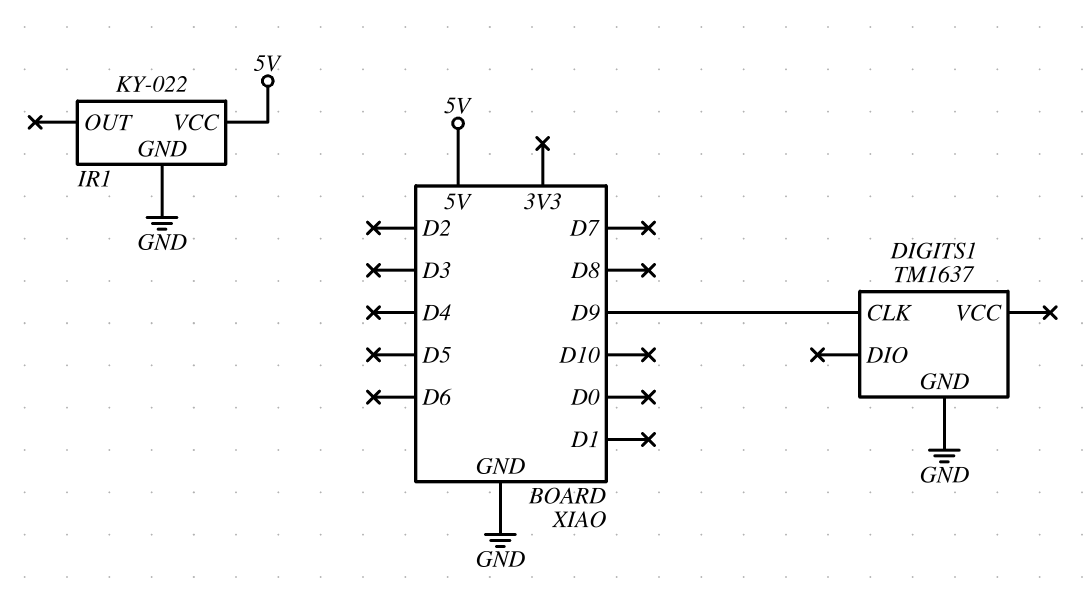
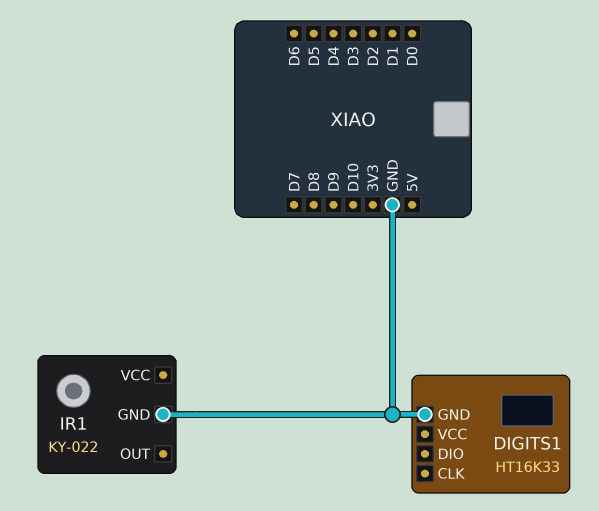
DIGITS1: TM1637 -> HT16K33
DIGITS1 pin CLK: D9 -> none
IR1 pin VCC: 5V -> none

